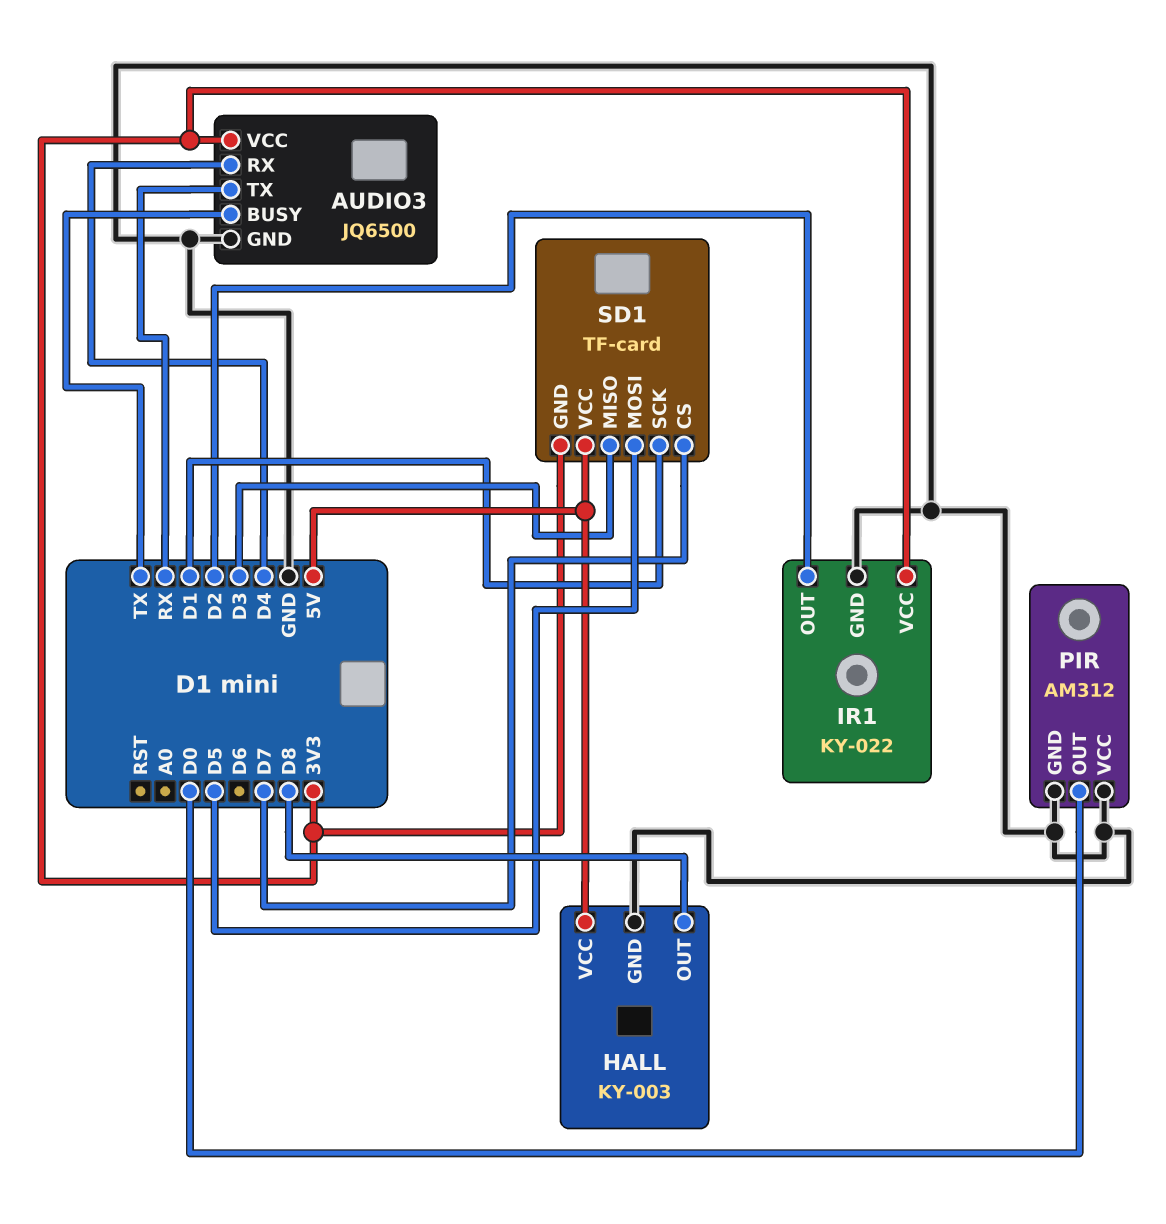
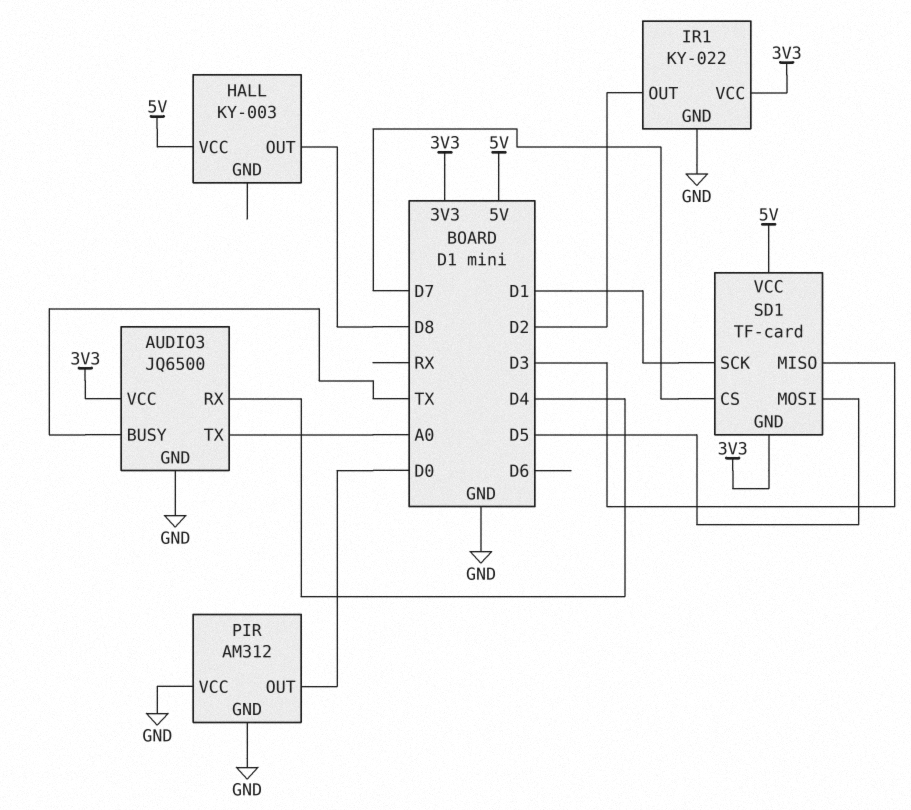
AUDIO3 pin TX: RX -> A0
HALL pin GND: GND -> none

